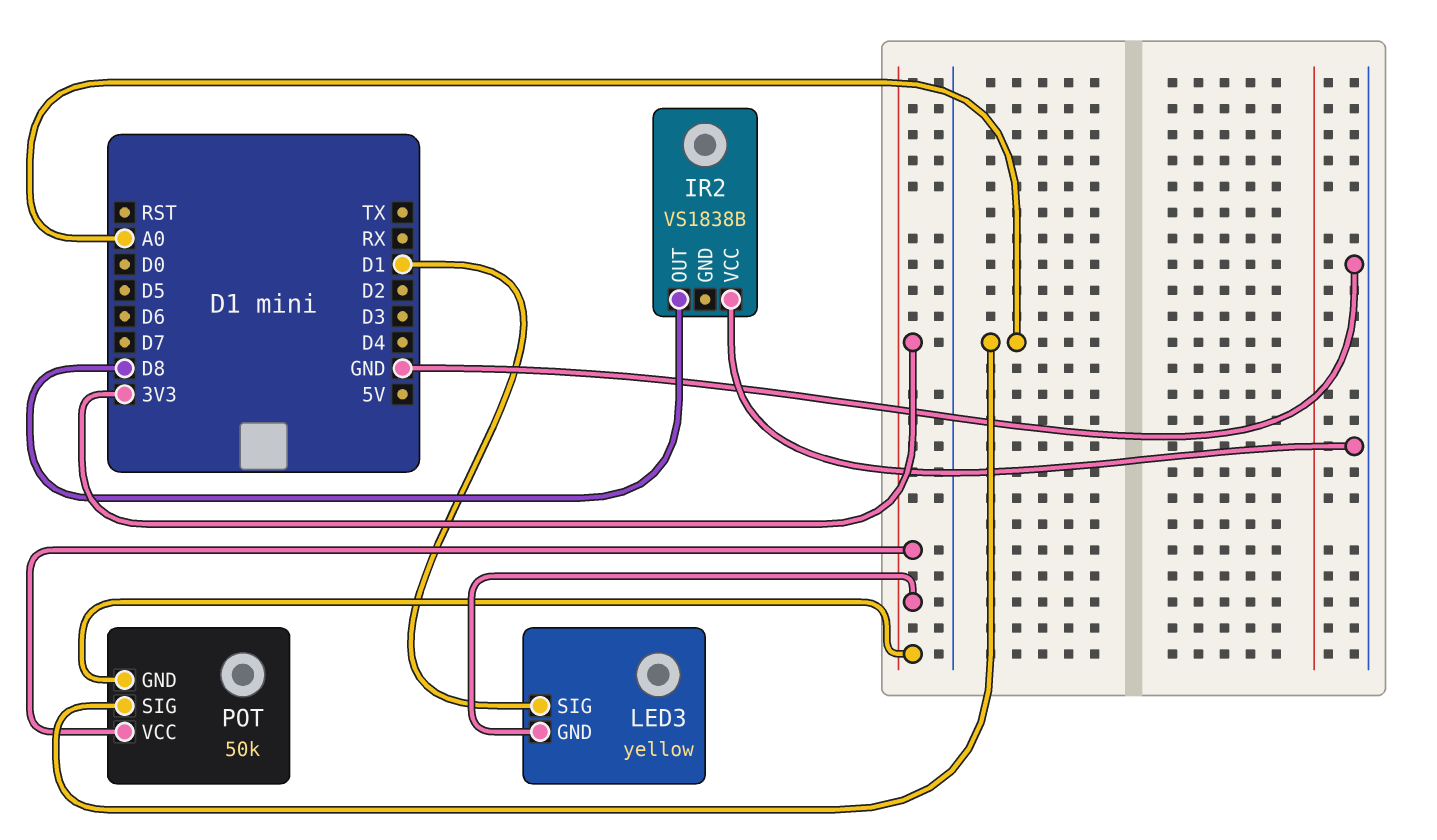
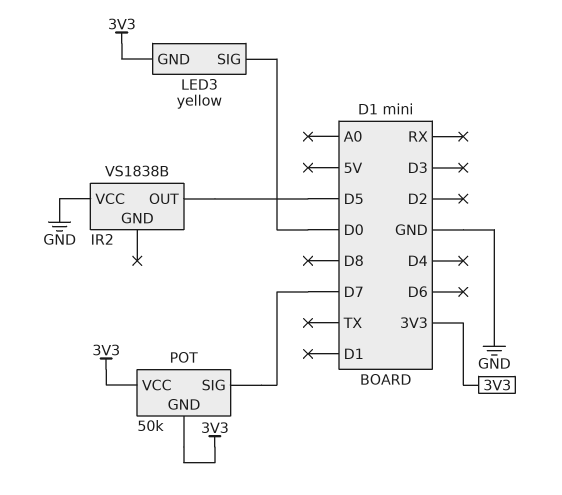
IR2 pin OUT: D8 -> D5
LED3 pin SIG: D1 -> D0
POT pin SIG: A0 -> D7

